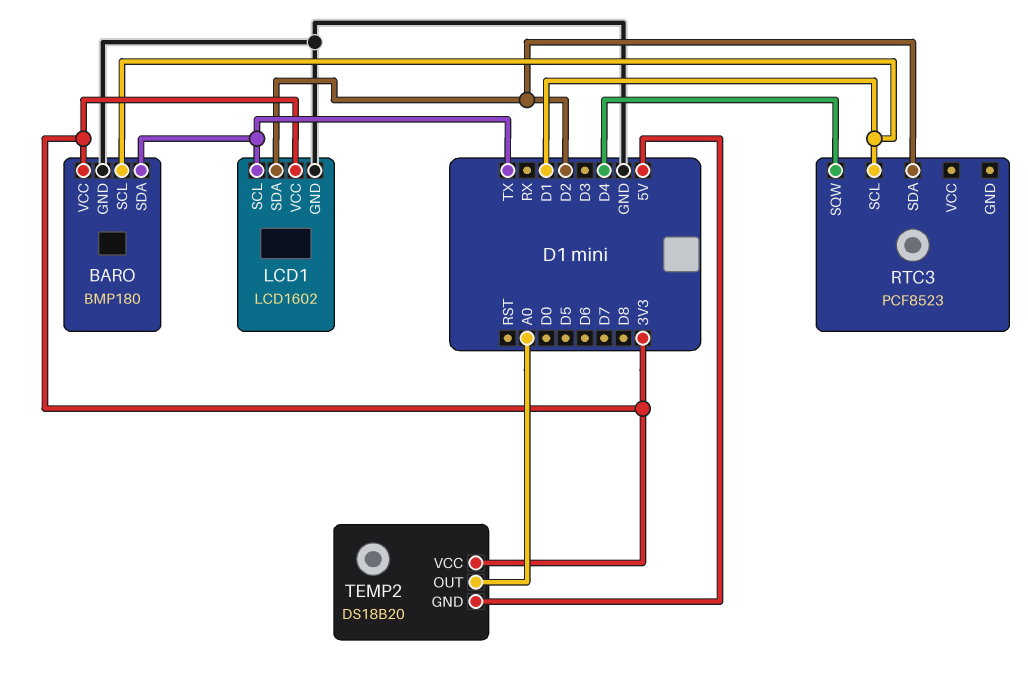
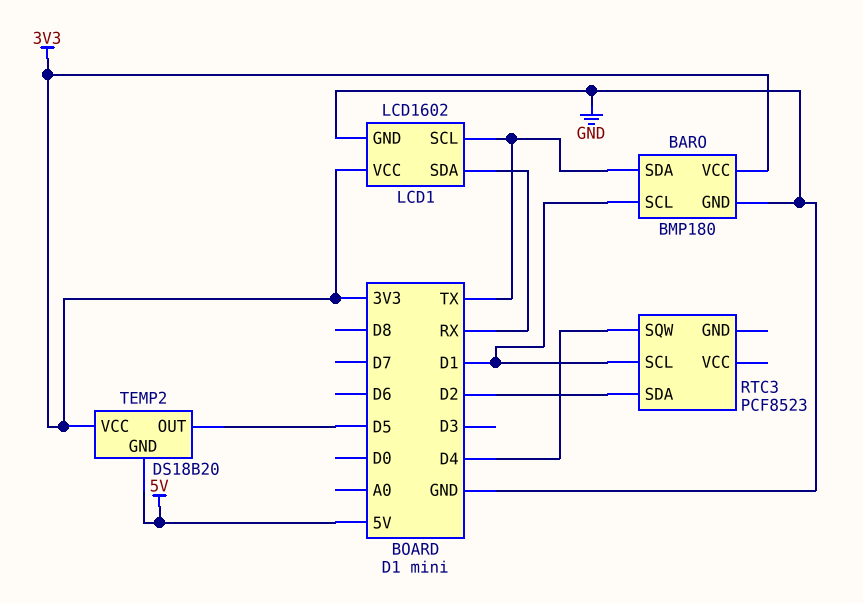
LCD1 pin SDA: D2 -> RX
TEMP2 pin OUT: A0 -> D5

